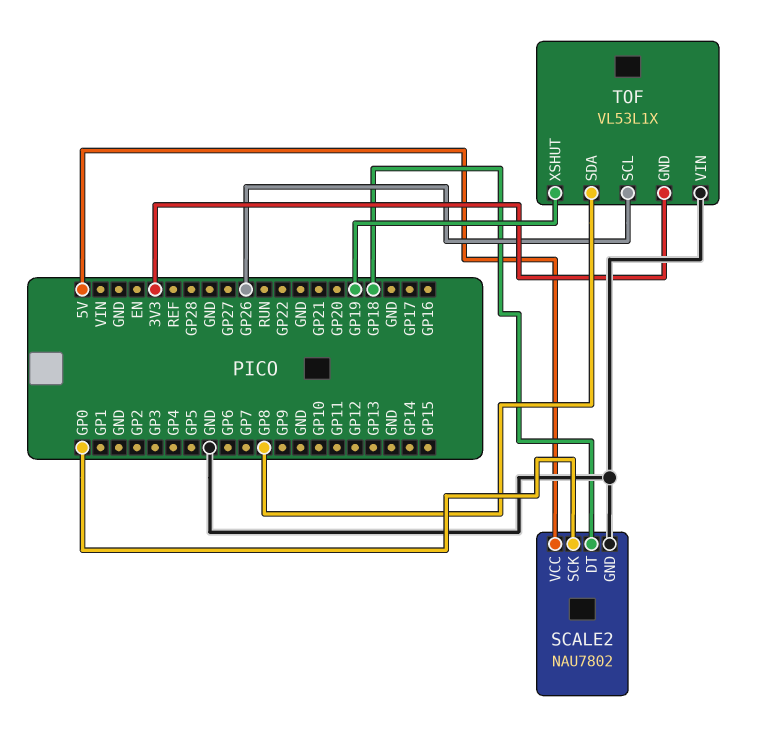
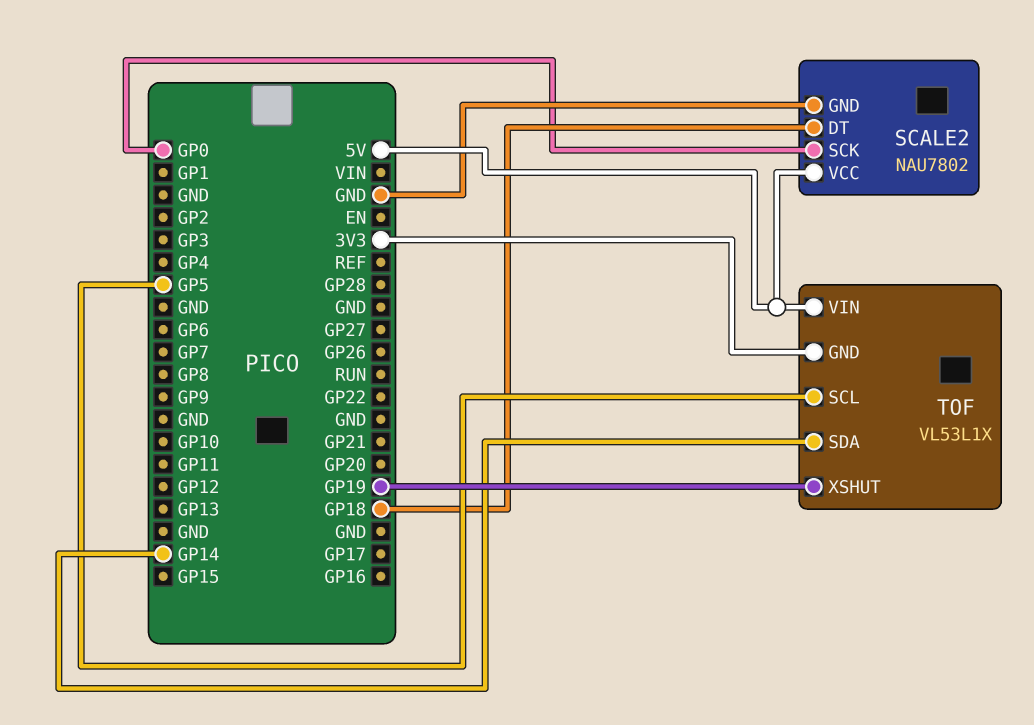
TOF pin SCL: GP26 -> GP5
TOF pin SDA: GP8 -> GP14
TOF pin VIN: GND -> 5V

